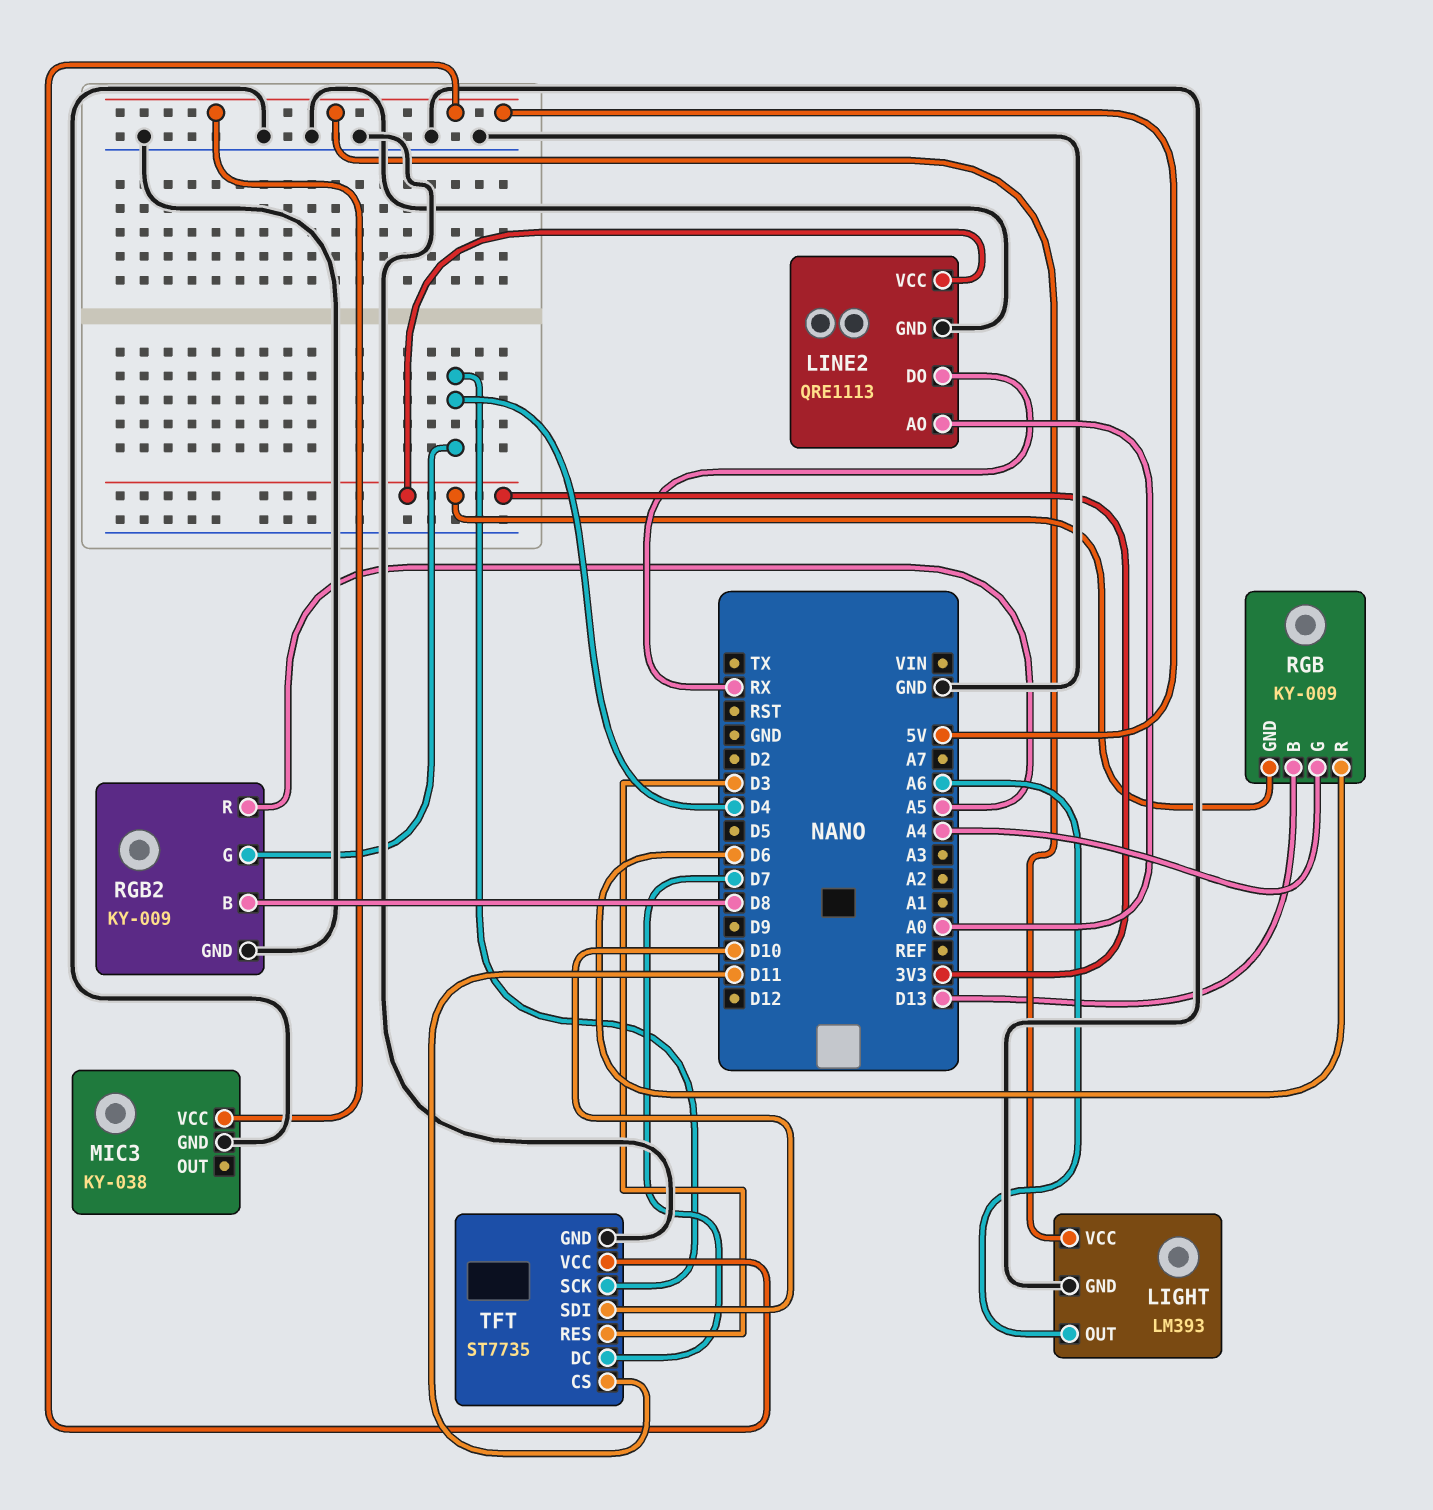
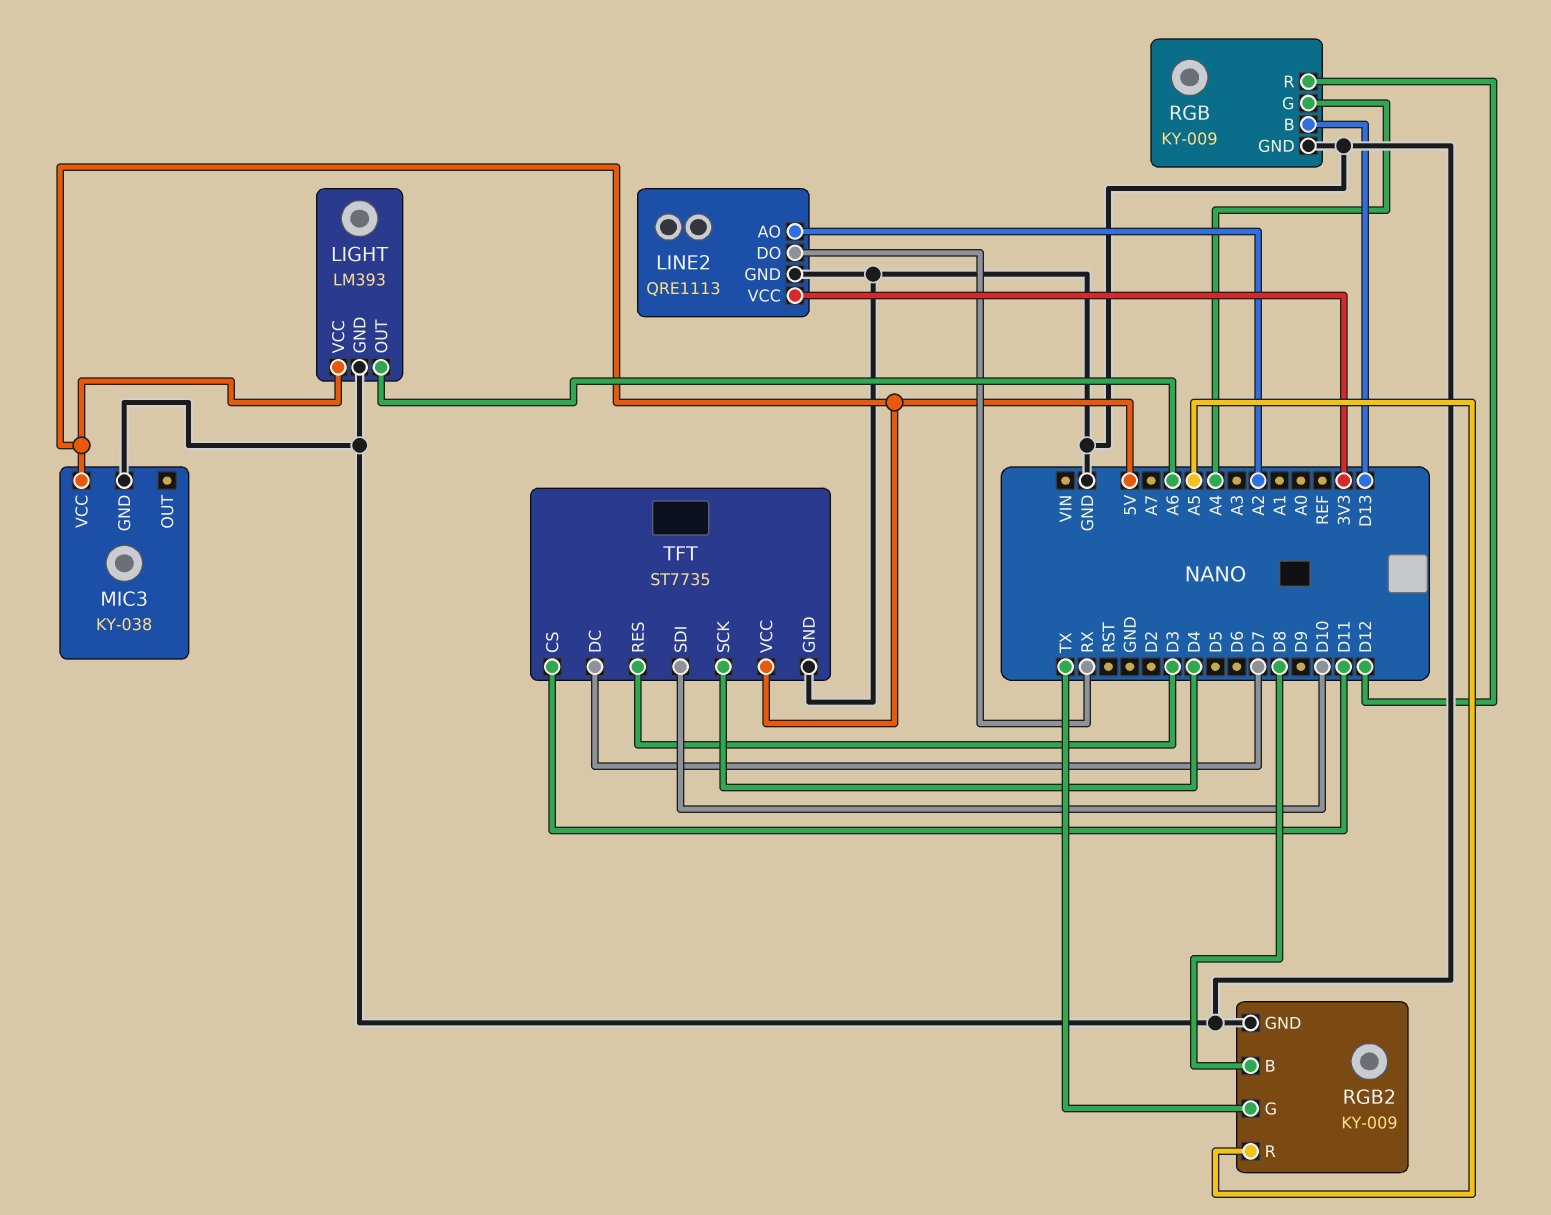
LINE2 pin AO: A0 -> A2
RGB pin GND: 3V3 -> GND
RGB pin R: D6 -> D12
RGB2 pin G: D4 -> TX

